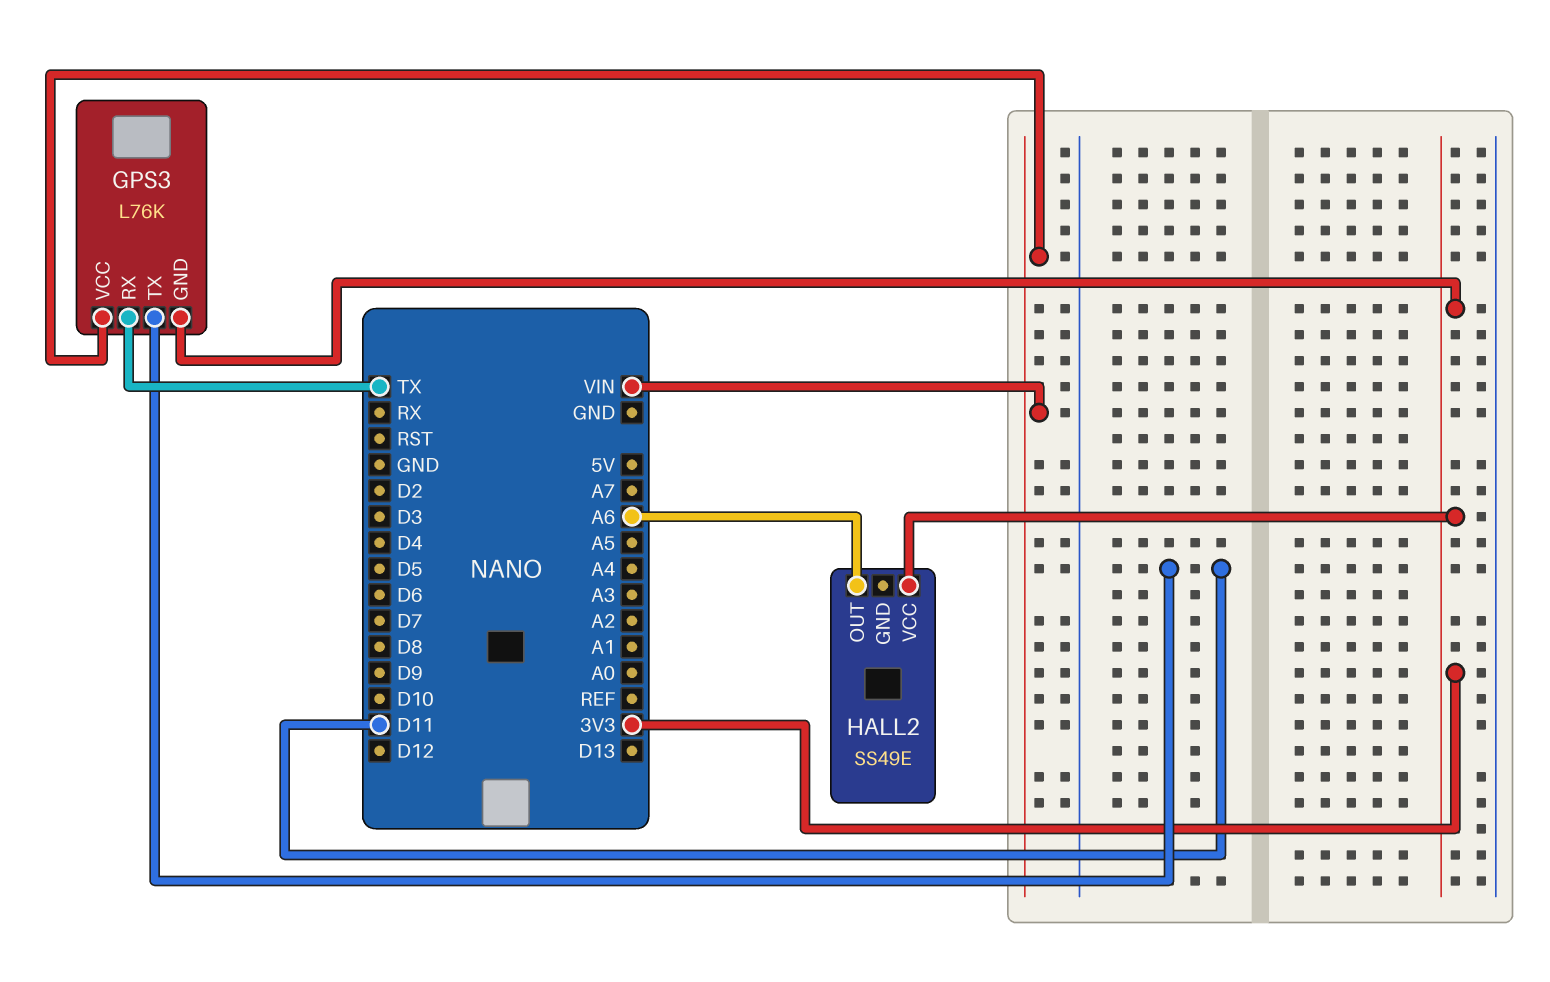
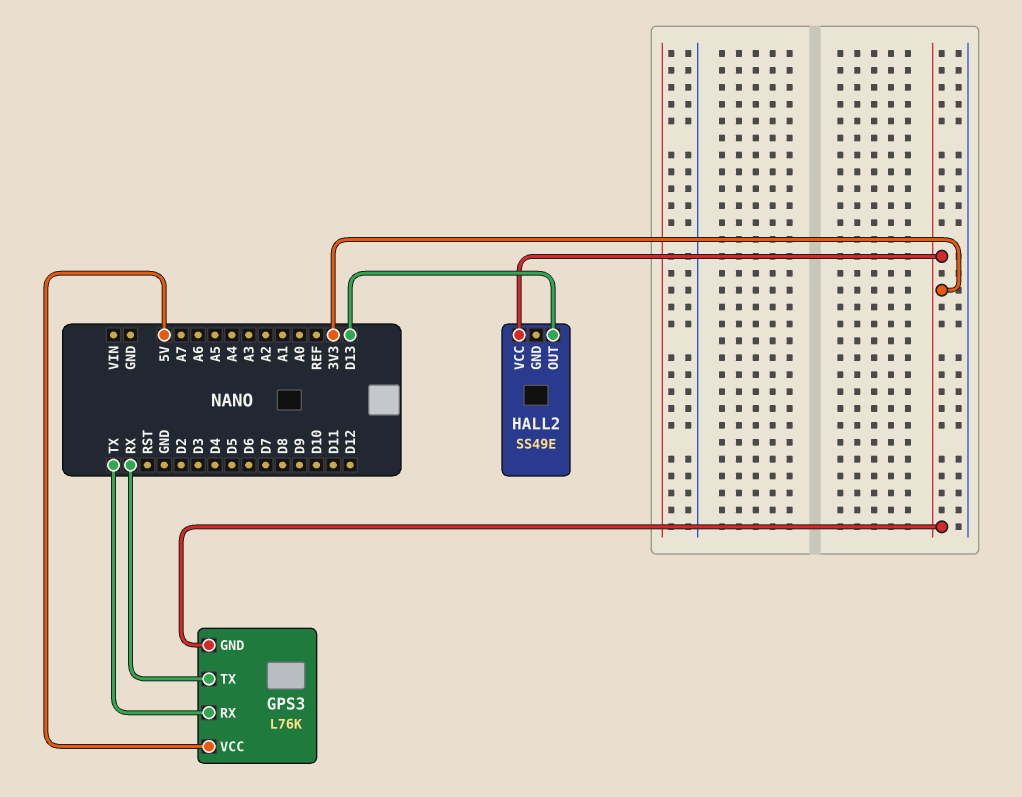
GPS3 pin TX: D11 -> RX
GPS3 pin VCC: VIN -> 5V
HALL2 pin OUT: A6 -> D13

